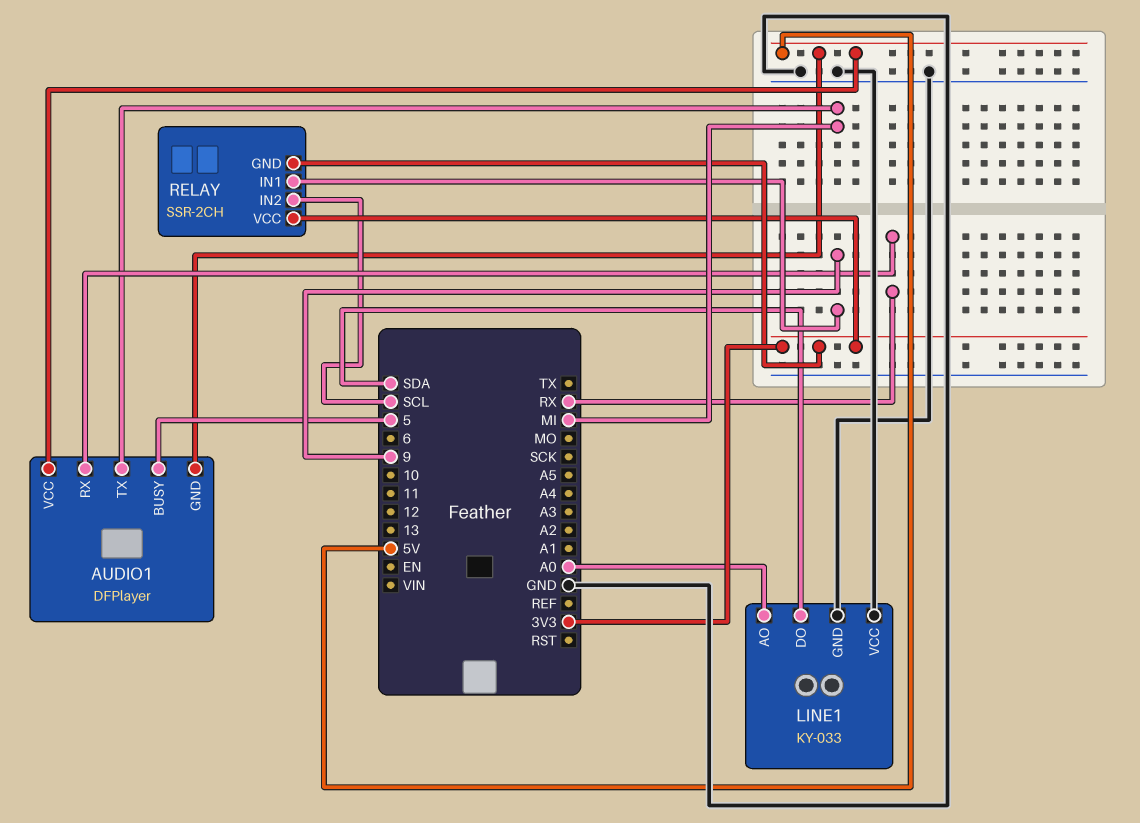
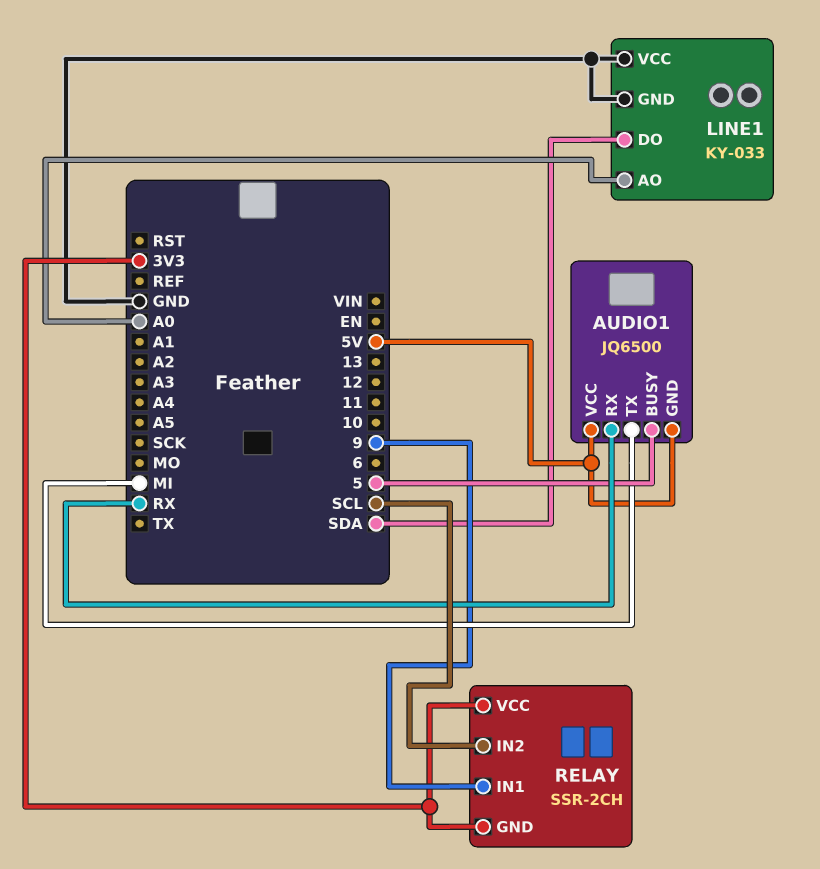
AUDIO1: DFPlayer -> JQ6500

